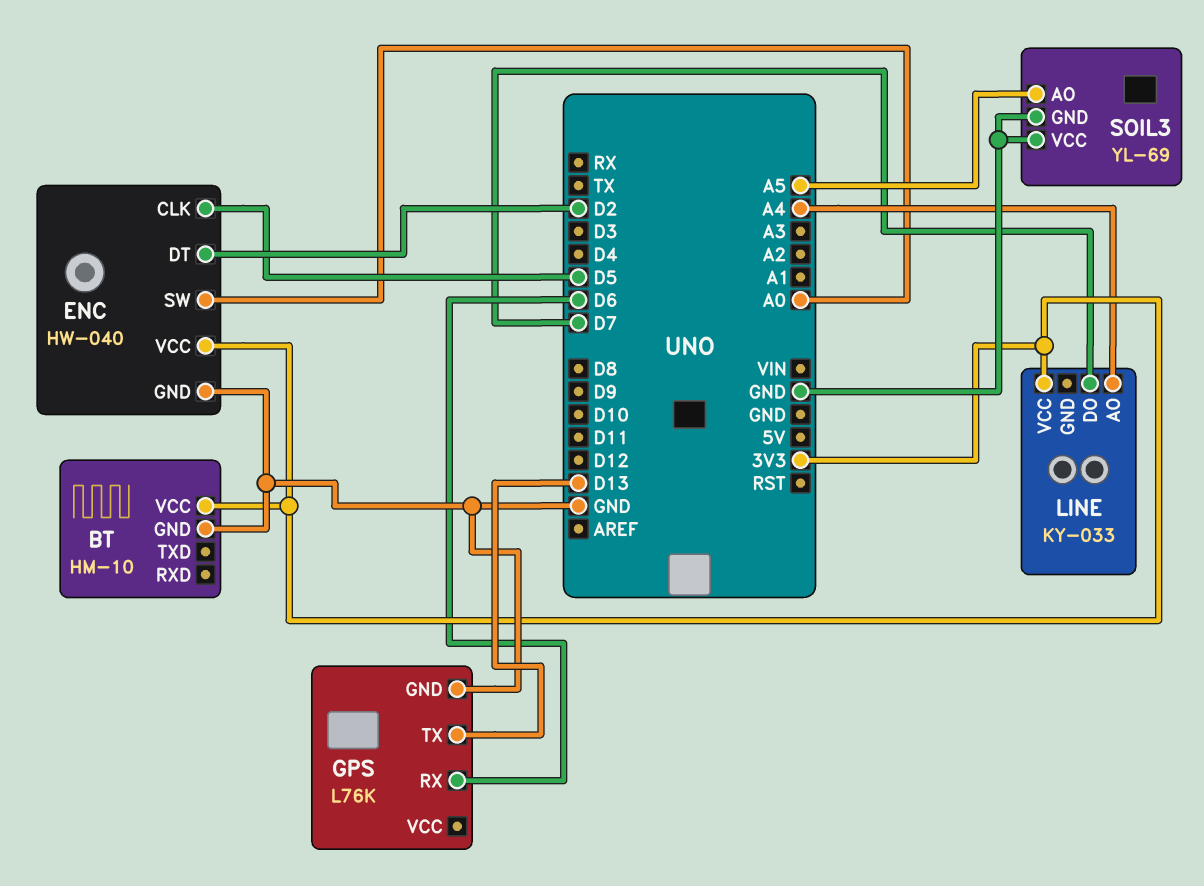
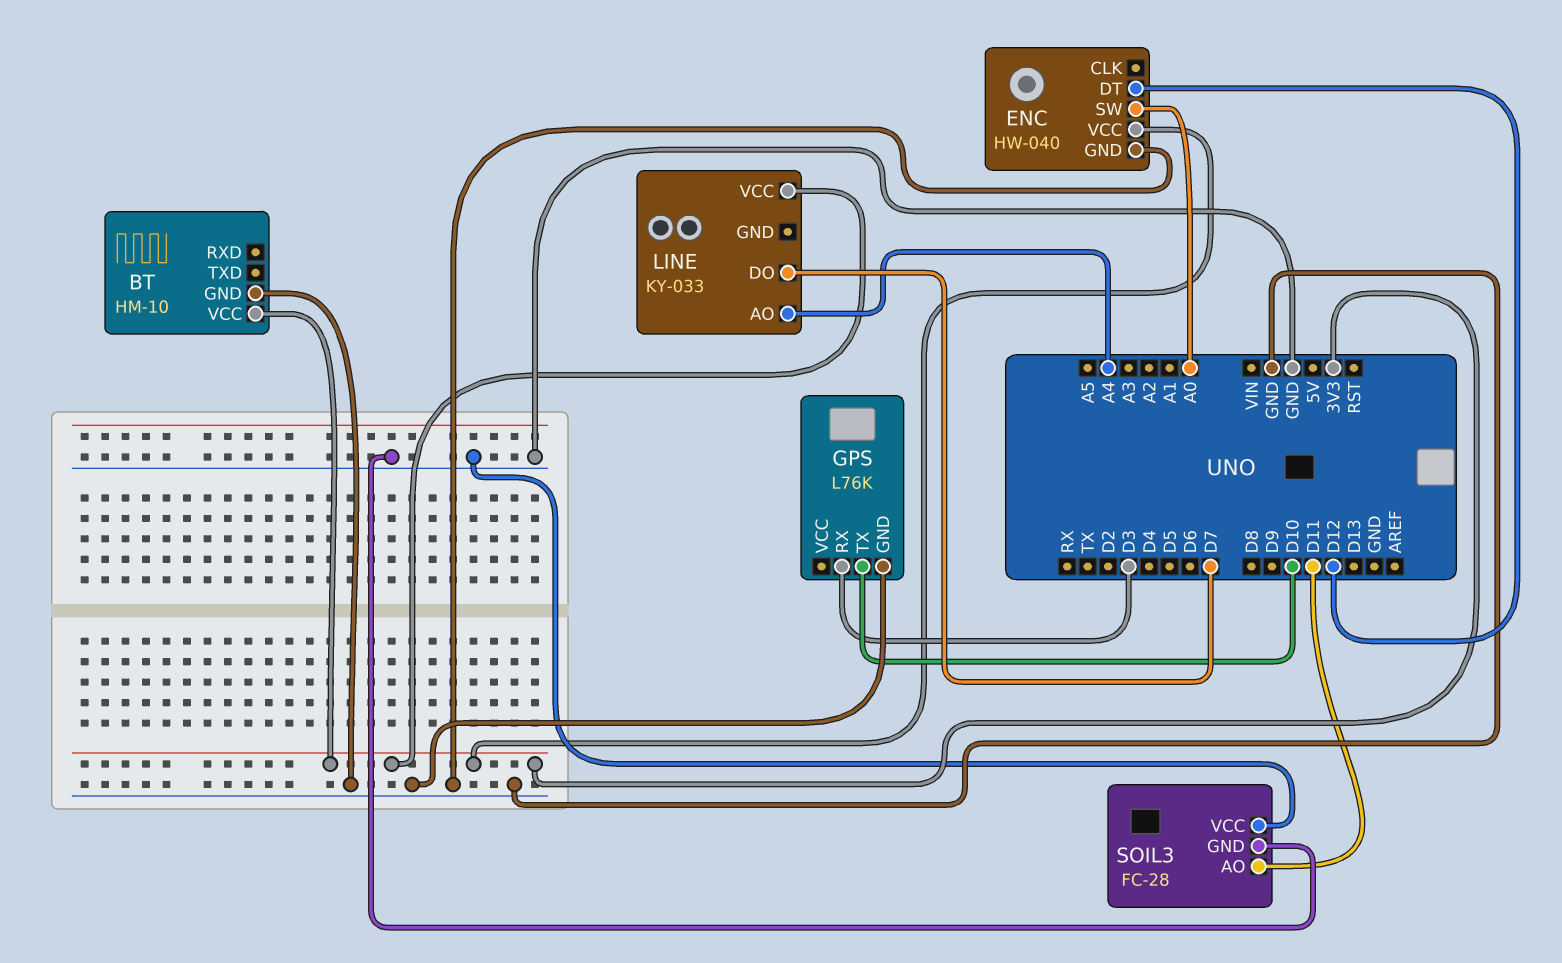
ENC pin CLK: D5 -> none
ENC pin DT: D2 -> D12
GPS pin RX: D6 -> D3
GPS pin TX: D13 -> D10
SOIL3: YL-69 -> FC-28
SOIL3 pin AO: A5 -> D11

